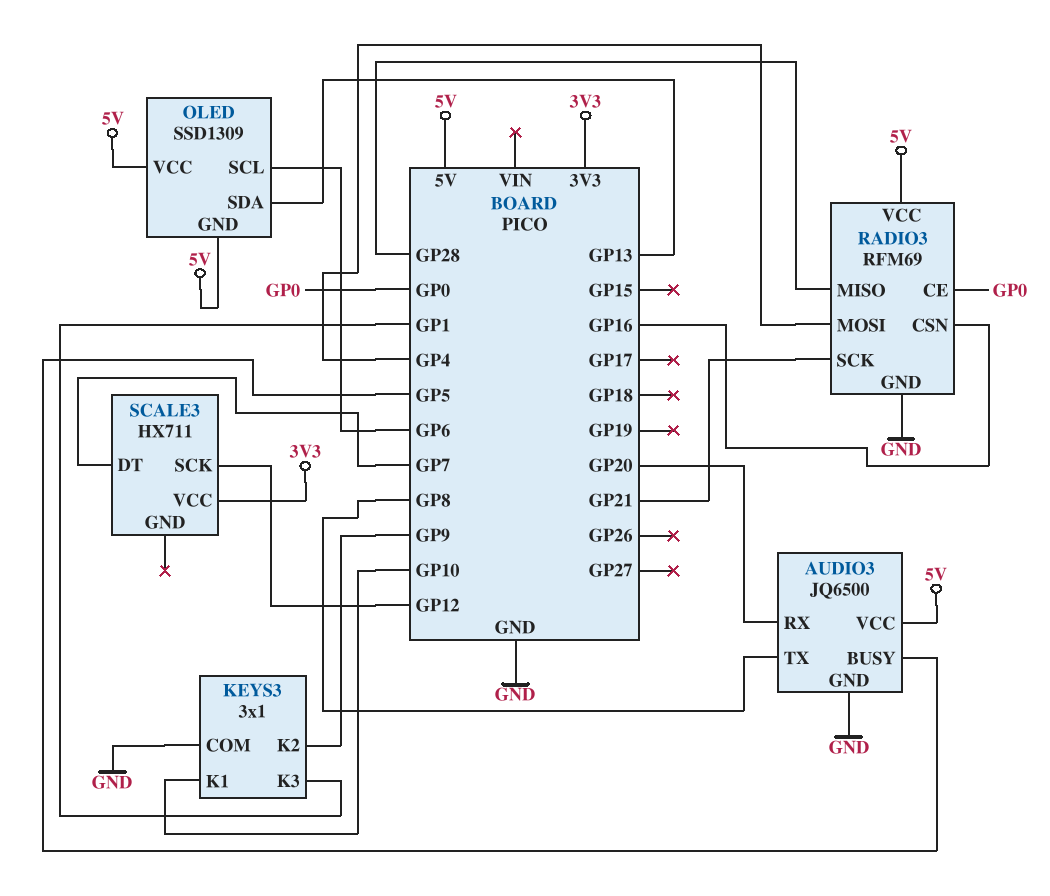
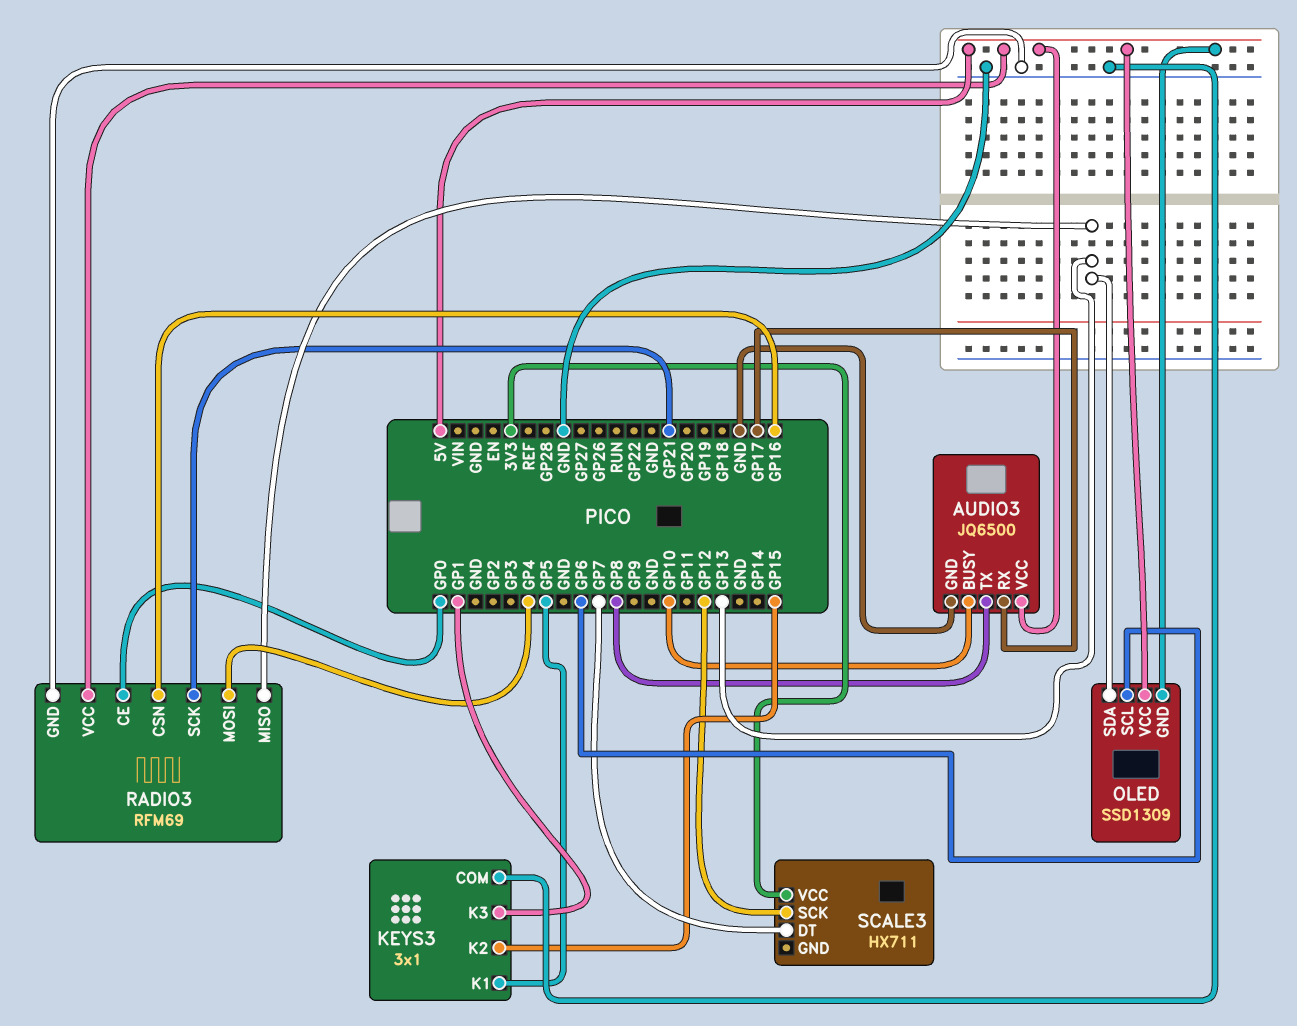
AUDIO3 pin BUSY: GP5 -> GP10
AUDIO3 pin RX: GP20 -> GP17
KEYS3 pin K1: GP10 -> GP5
KEYS3 pin K2: GP9 -> GP15
RADIO3 pin MISO: GP28 -> GP13

